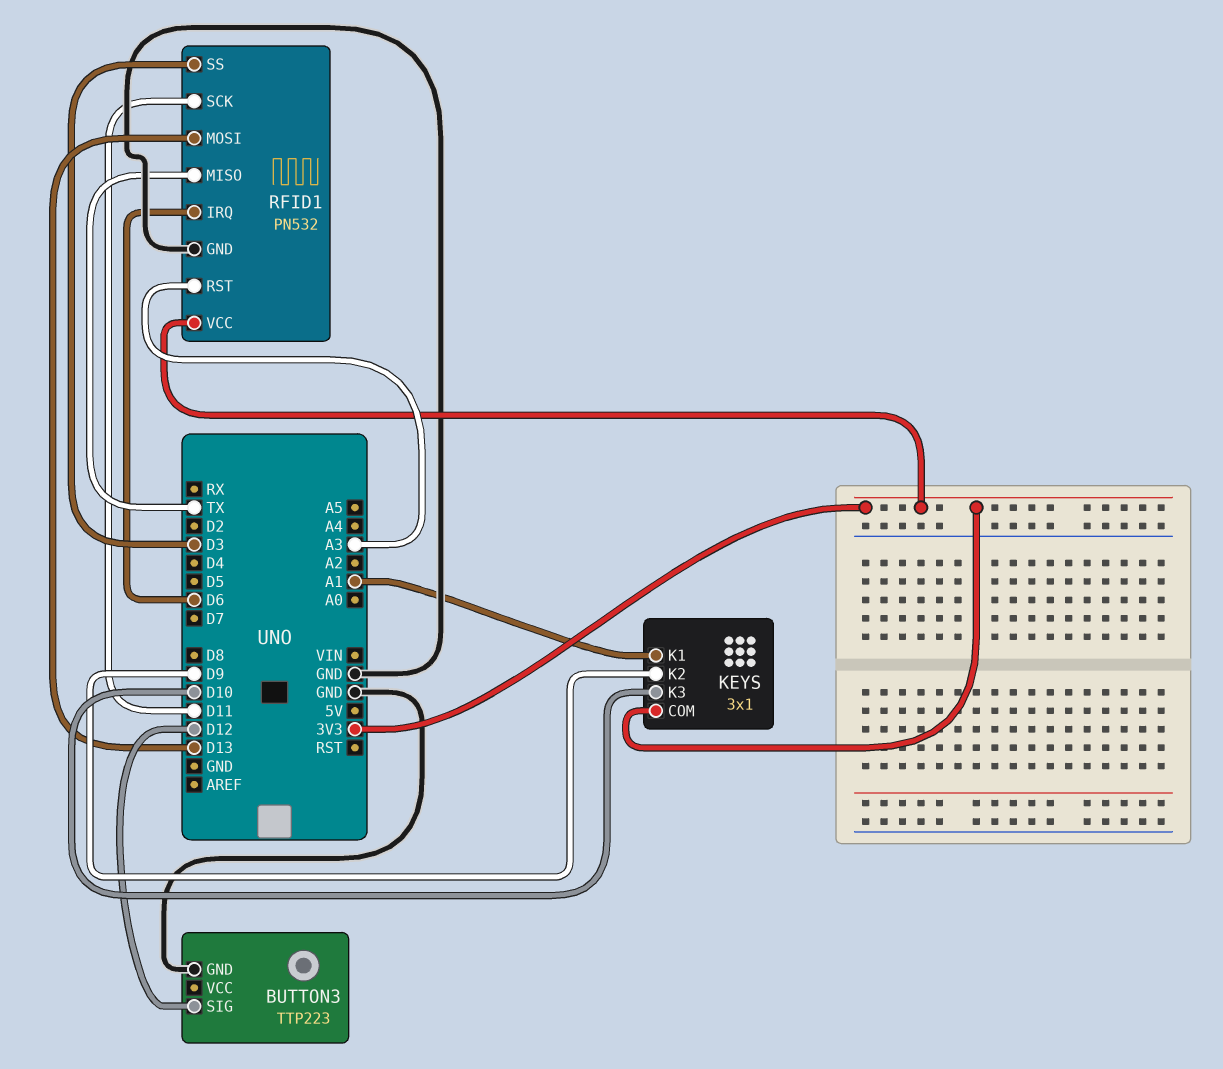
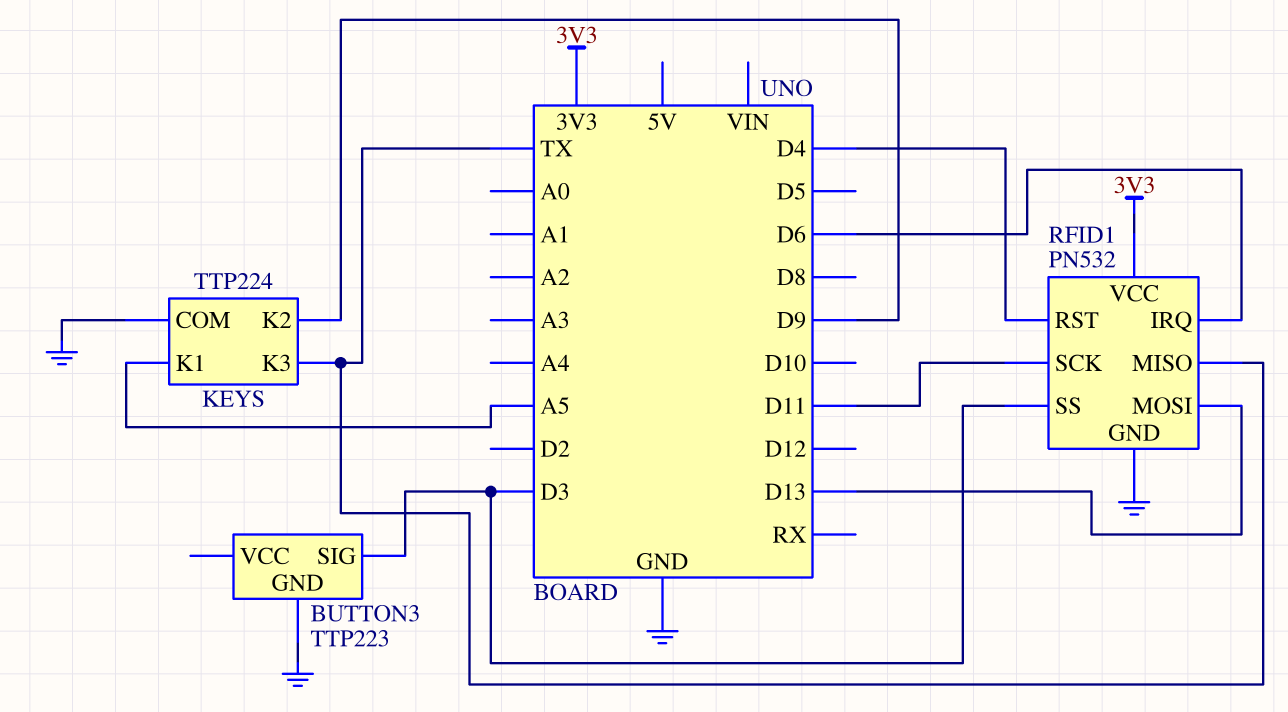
BUTTON3 pin SIG: D12 -> D3
KEYS: 3x1 -> TTP224
KEYS pin COM: 3V3 -> GND
KEYS pin K1: A1 -> A5
KEYS pin K3: D10 -> TX
RFID1 pin RST: A3 -> D4

